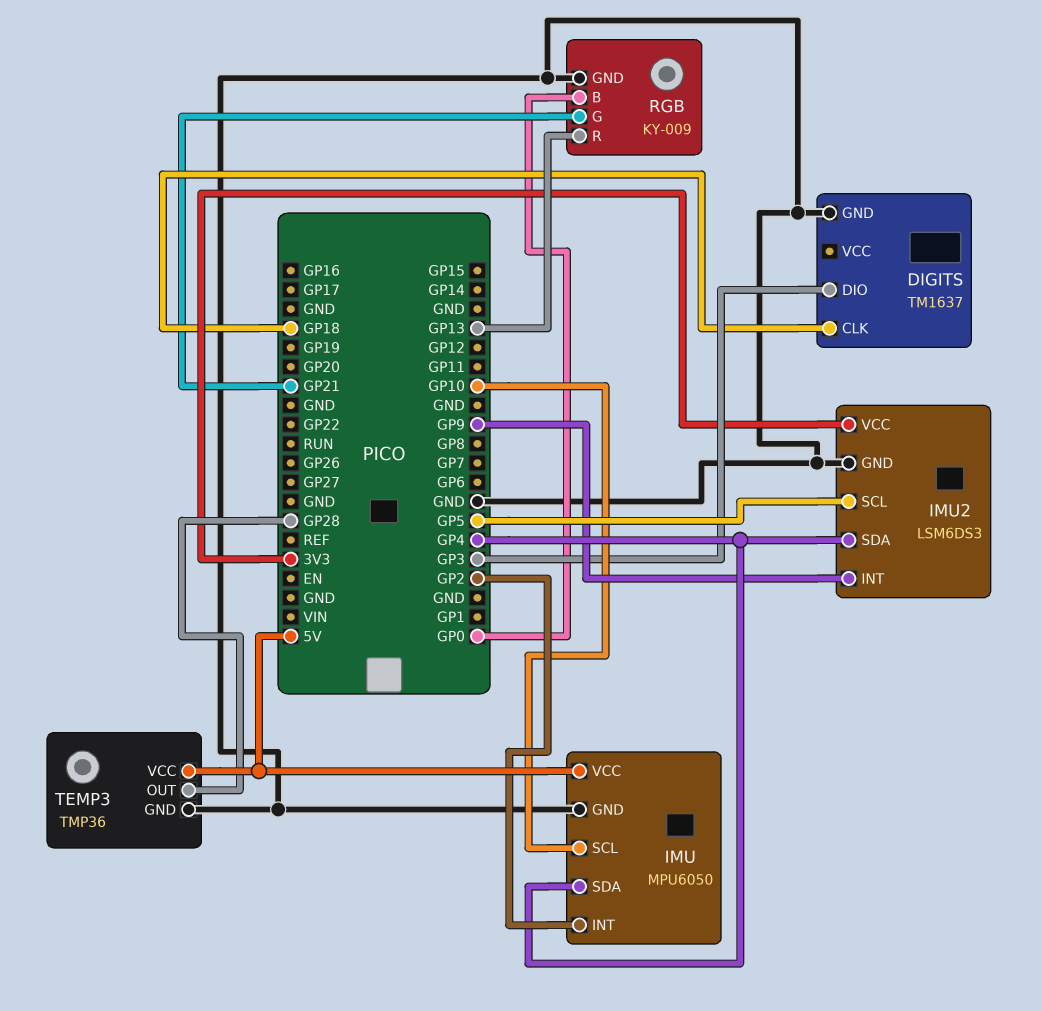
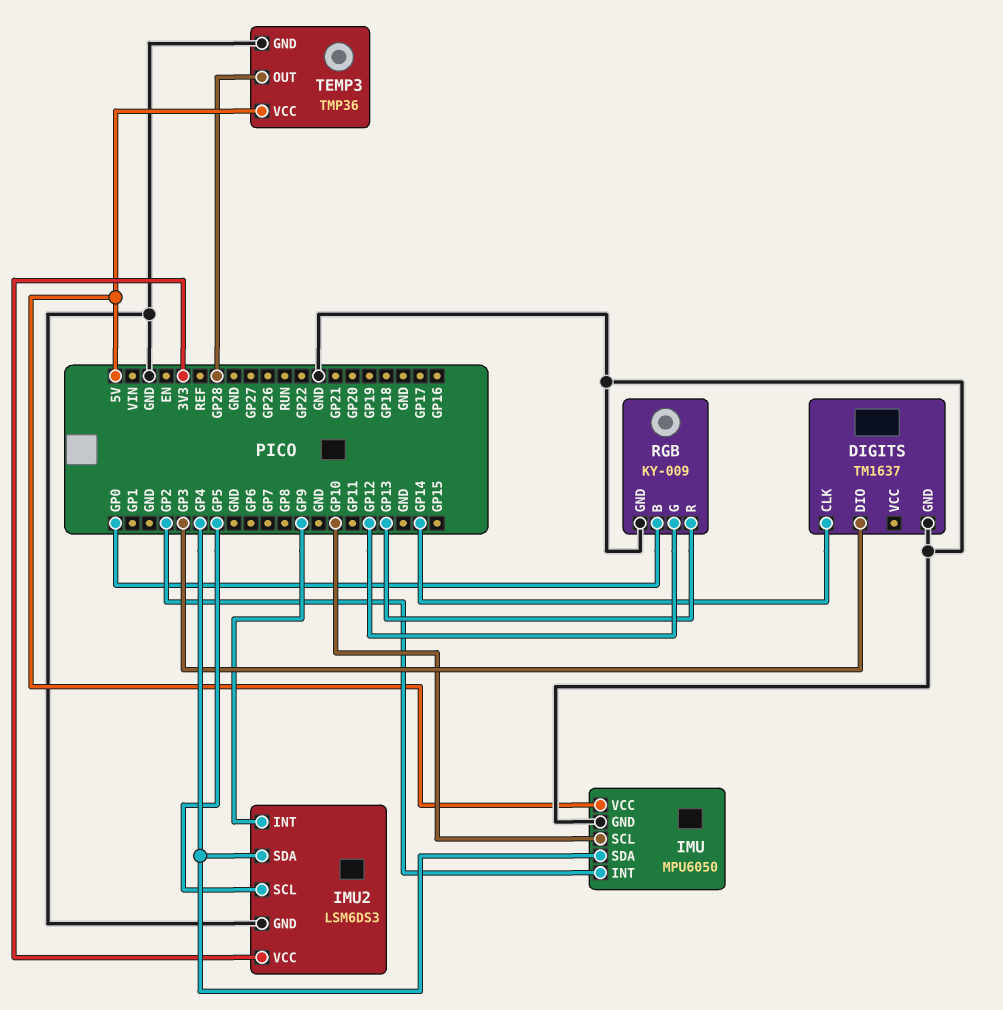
DIGITS pin CLK: GP18 -> GP14
RGB pin G: GP21 -> GP12

